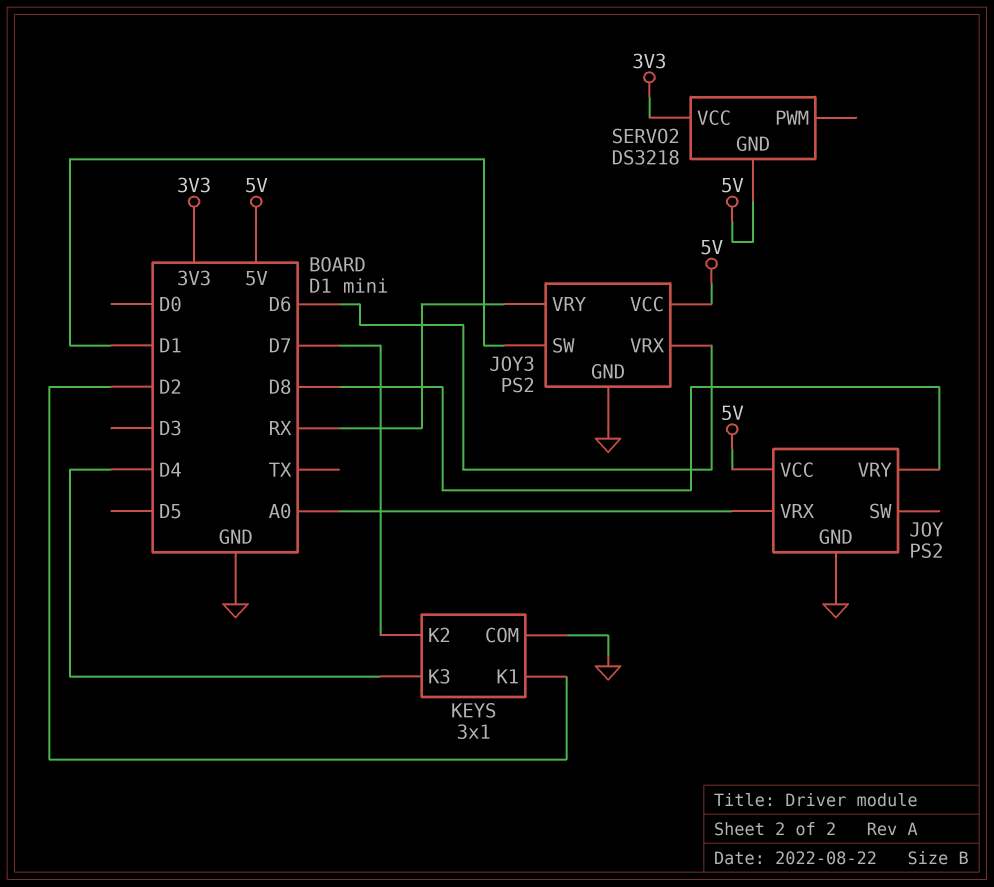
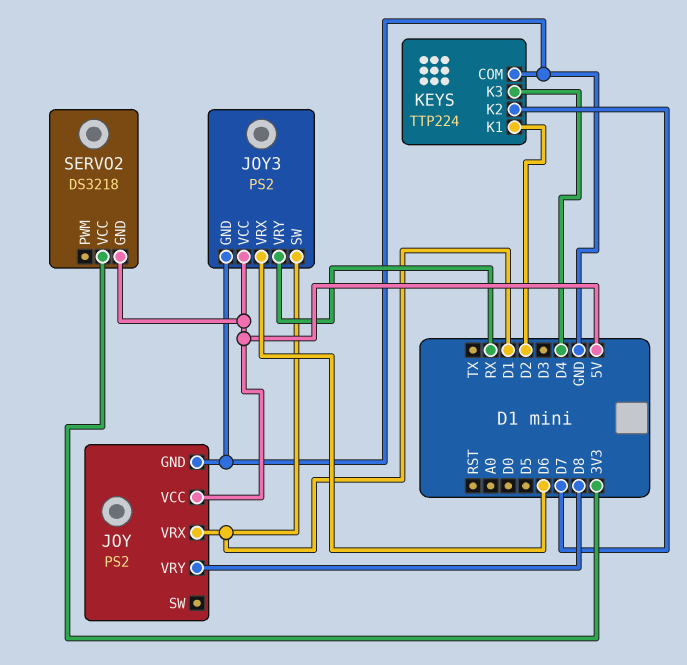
JOY pin VRX: A0 -> D1
KEYS: 3x1 -> TTP224

